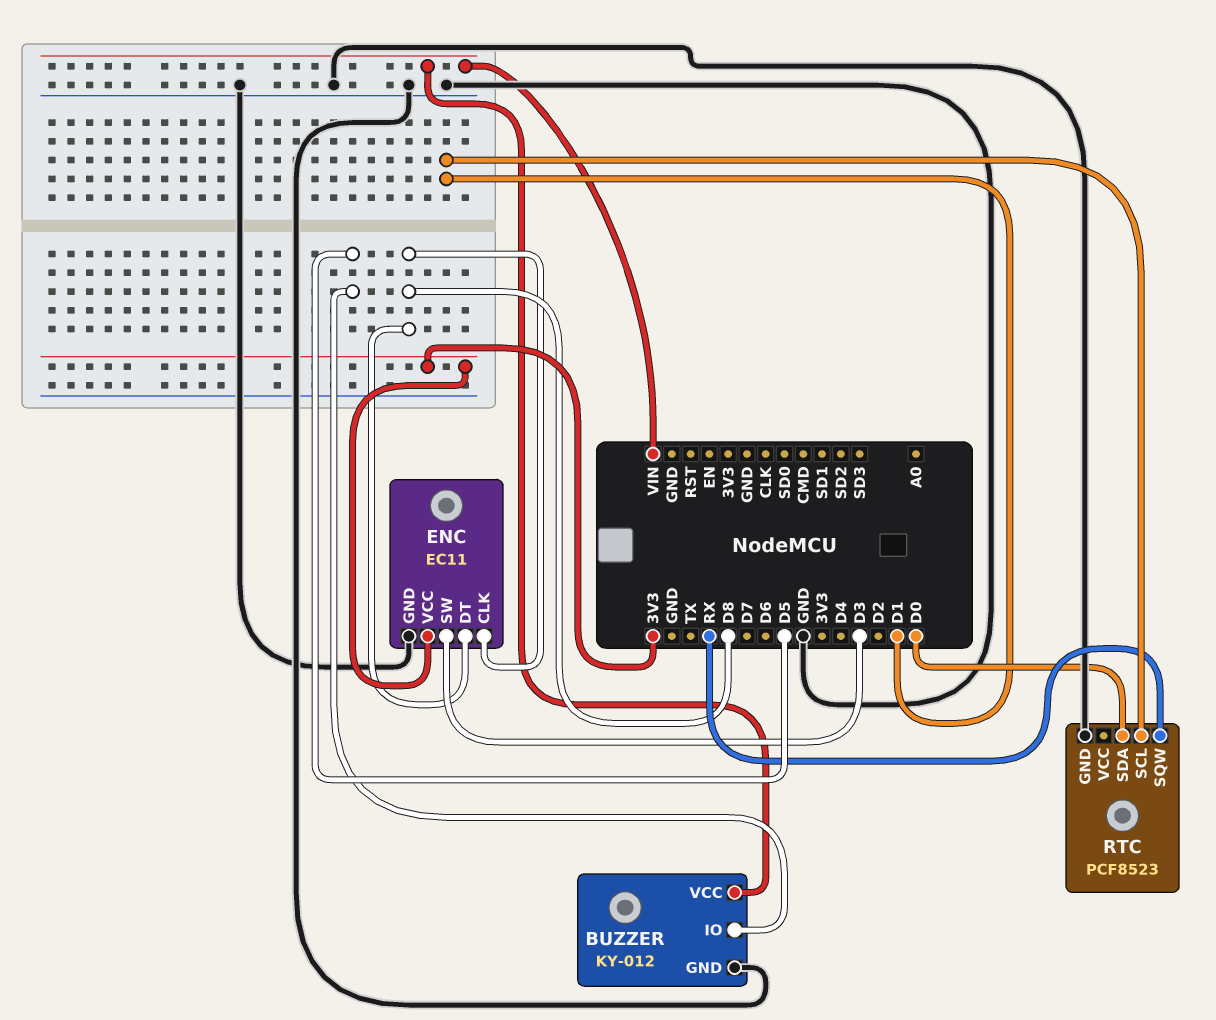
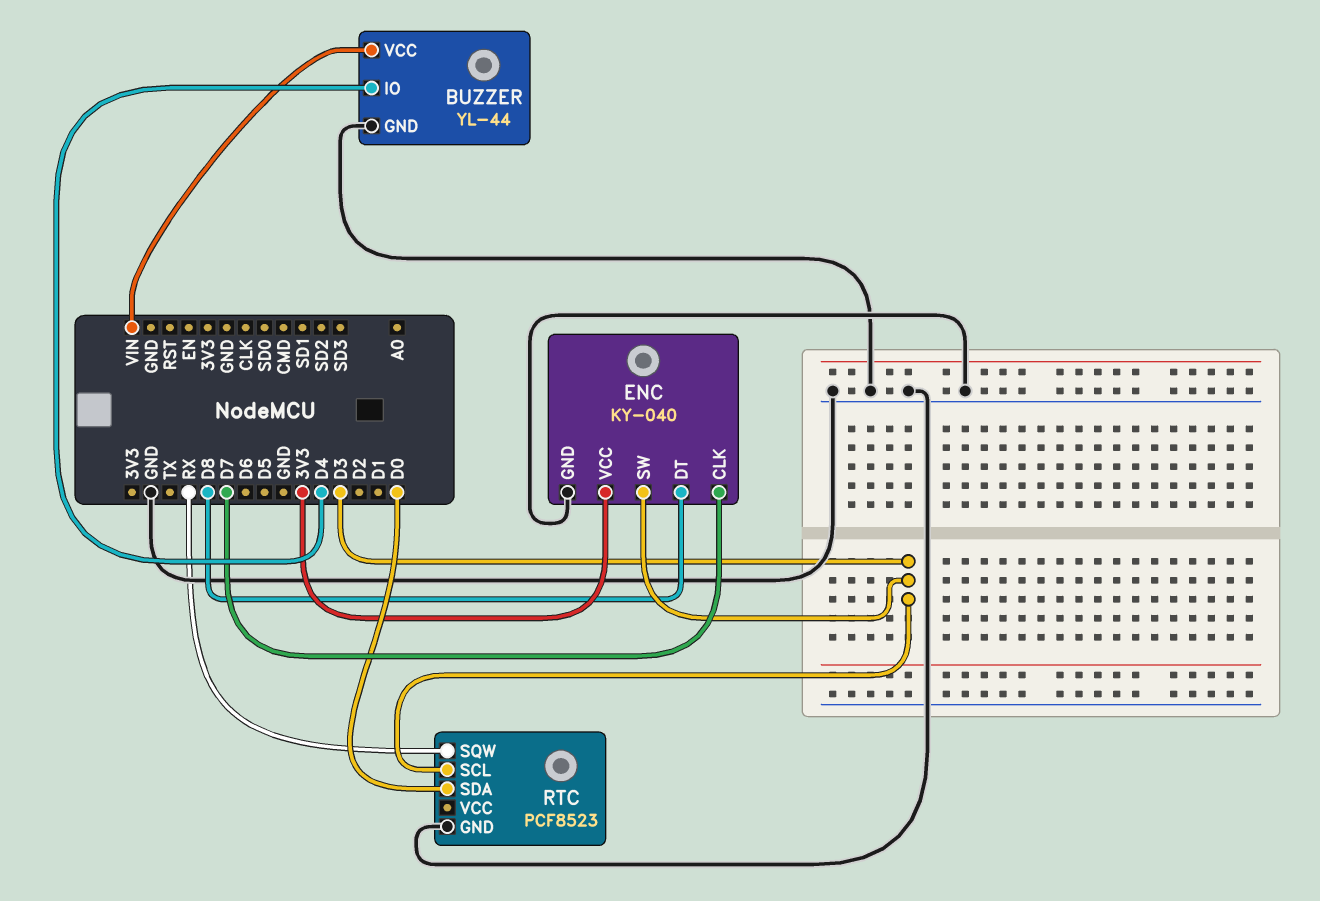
BUZZER: KY-012 -> YL-44
BUZZER pin IO: D5 -> D4
ENC: EC11 -> KY-040
ENC pin CLK: D8 -> D7
RTC pin SCL: D1 -> D3

